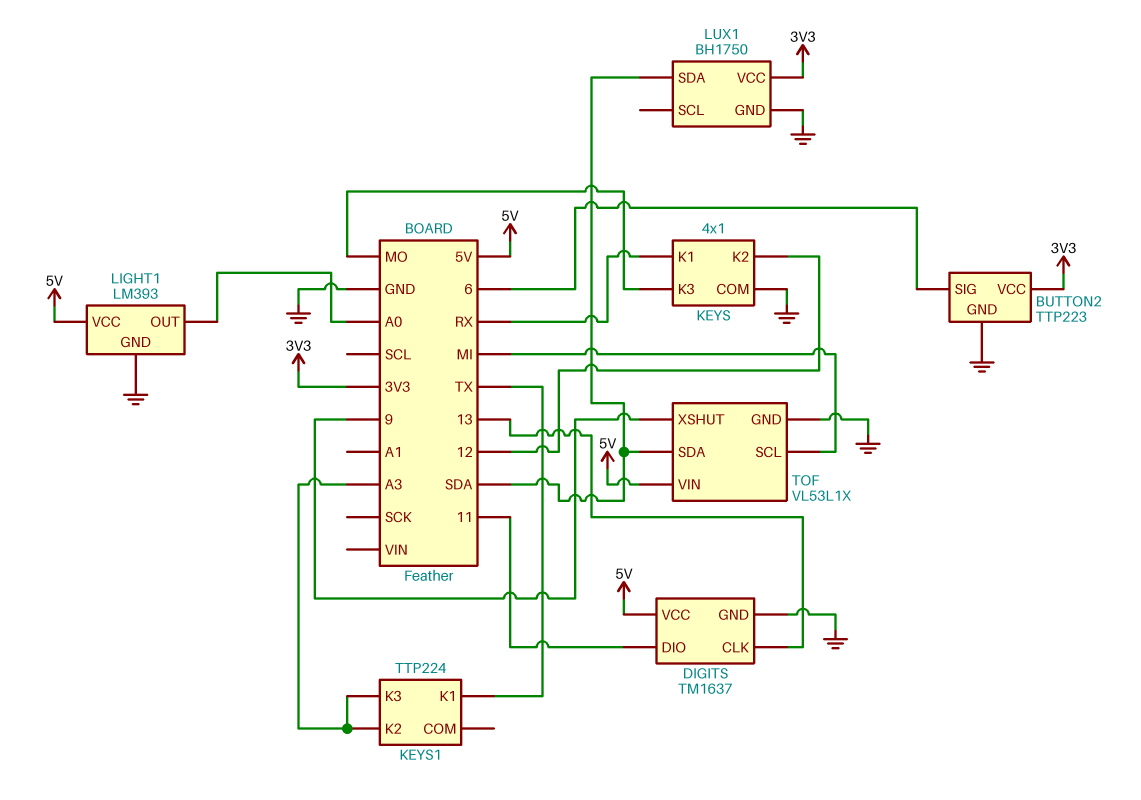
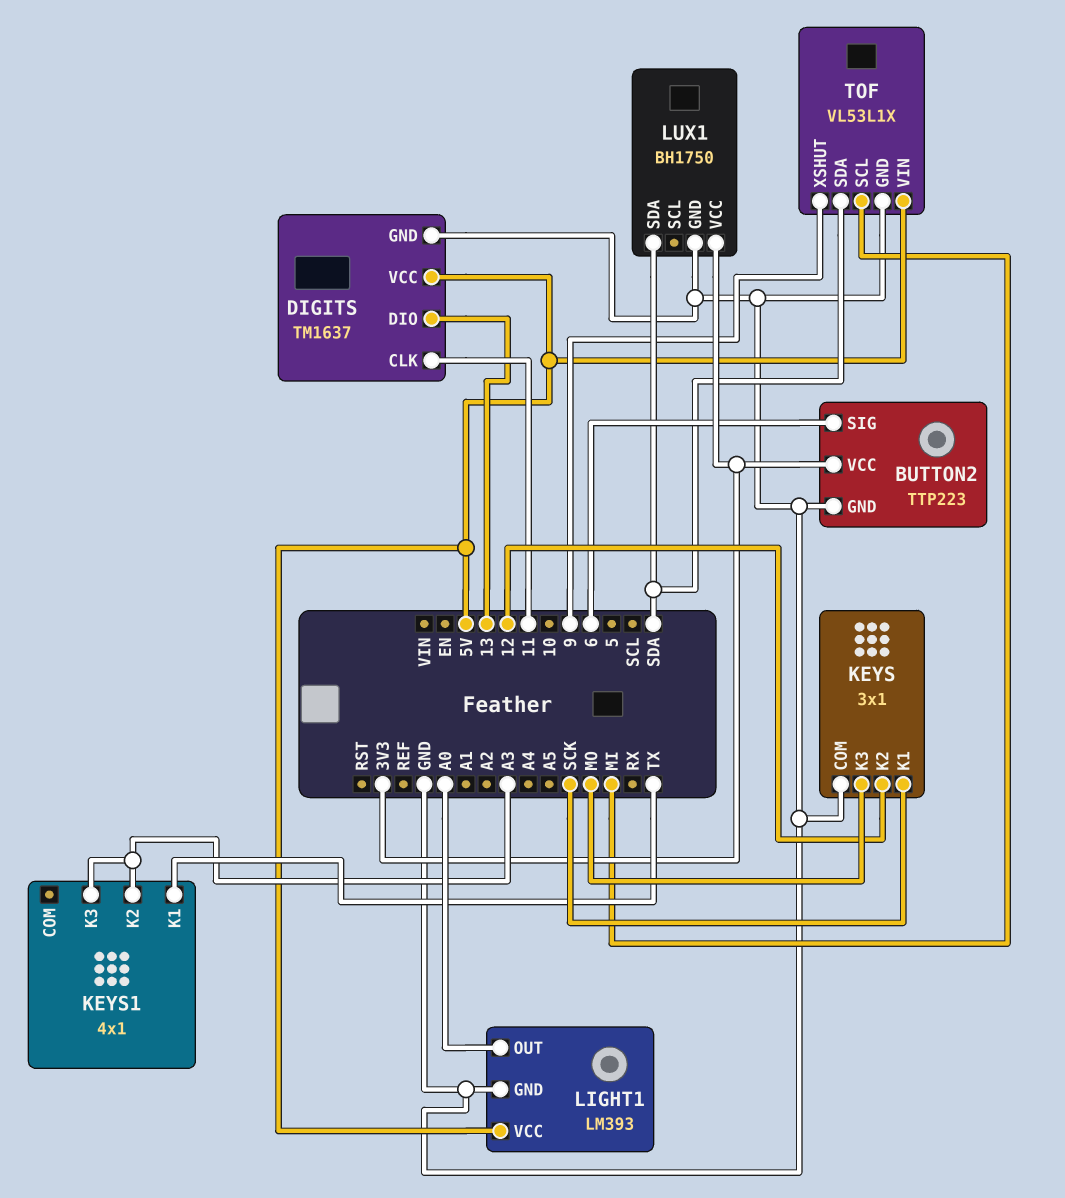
DIGITS pin CLK: 13 -> 11
DIGITS pin DIO: 11 -> 13
KEYS: 4x1 -> 3x1
KEYS pin K1: RX -> SCK
KEYS1: TTP224 -> 4x1

